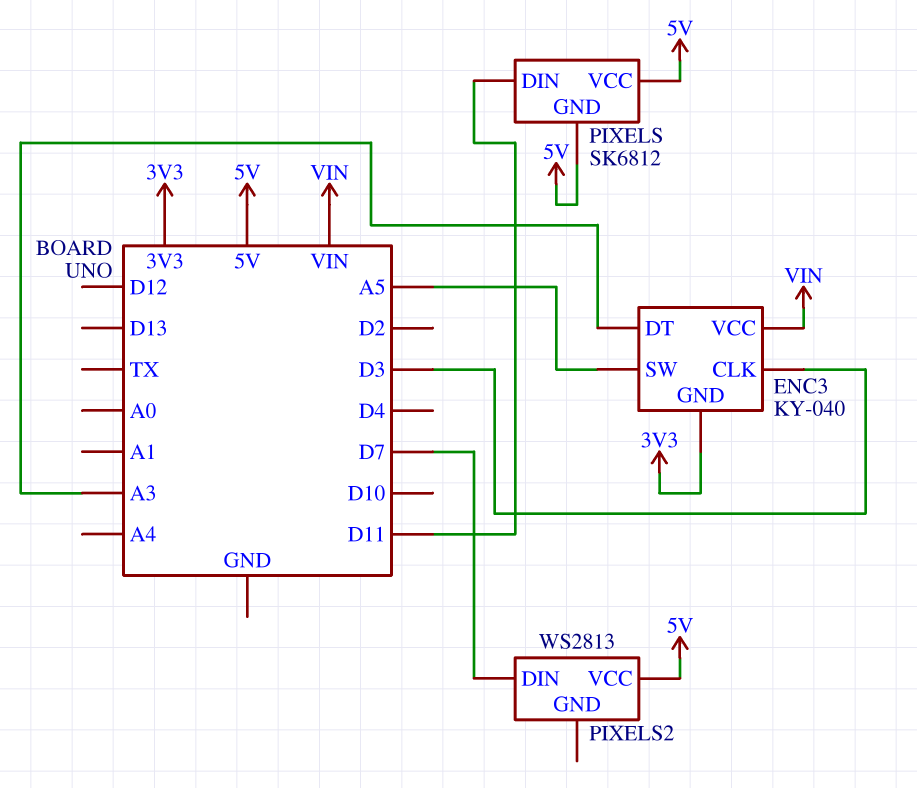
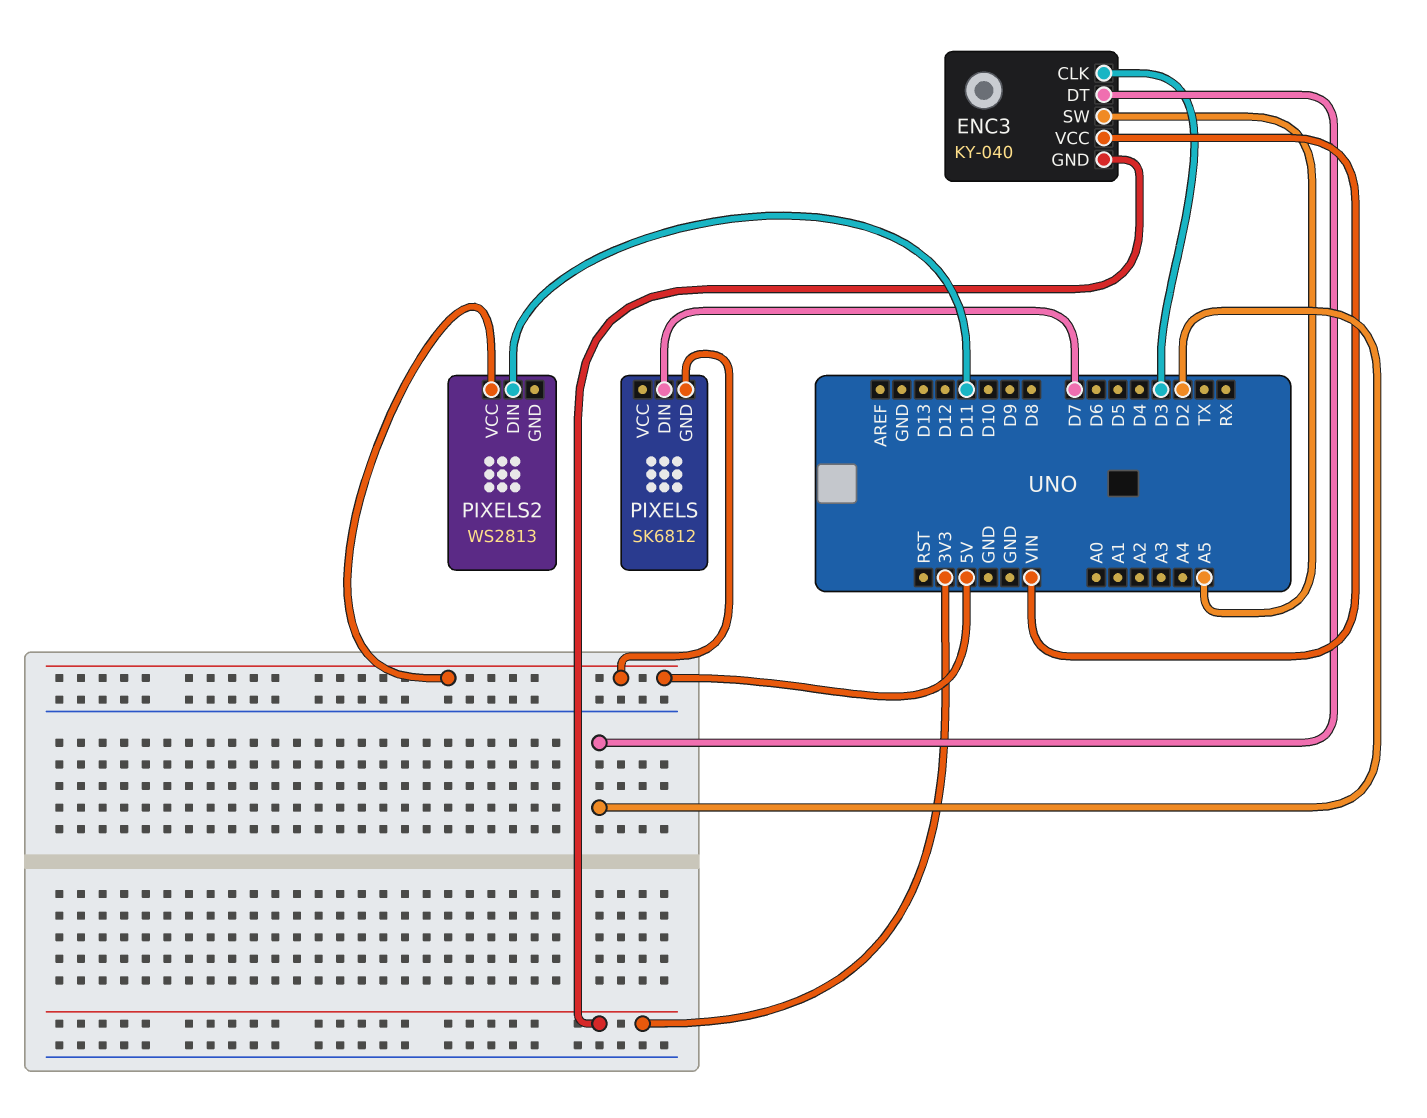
ENC3 pin DT: A3 -> D2
PIXELS pin DIN: D11 -> D7
PIXELS pin VCC: 5V -> none
PIXELS2 pin DIN: D7 -> D11

